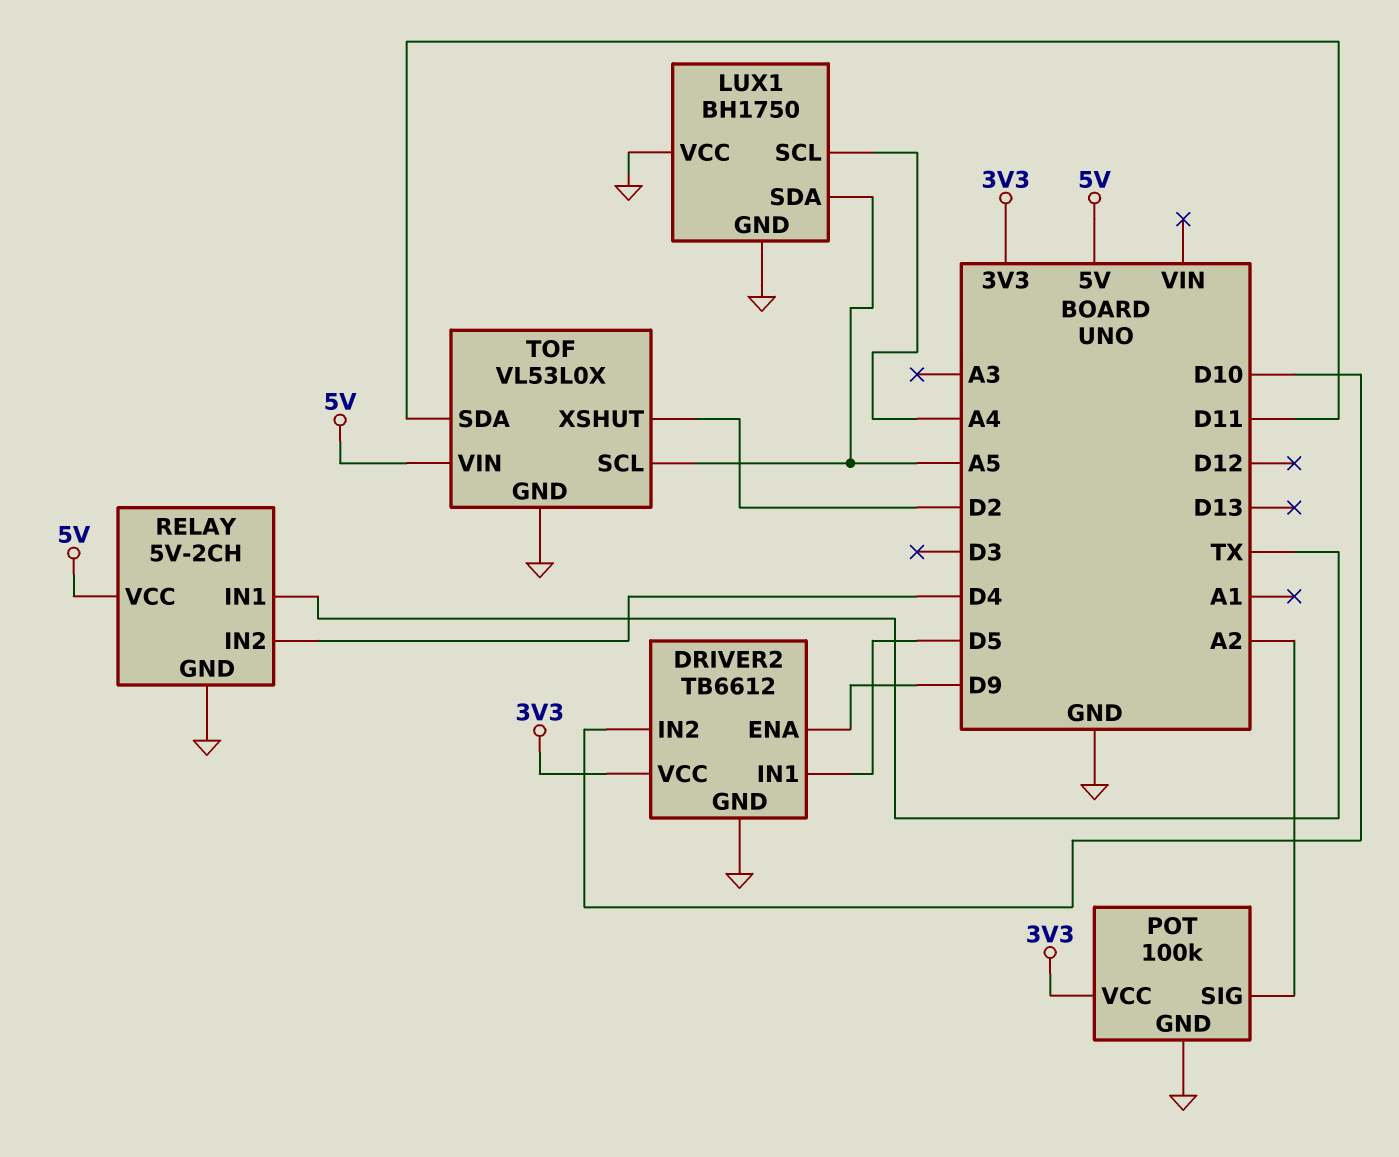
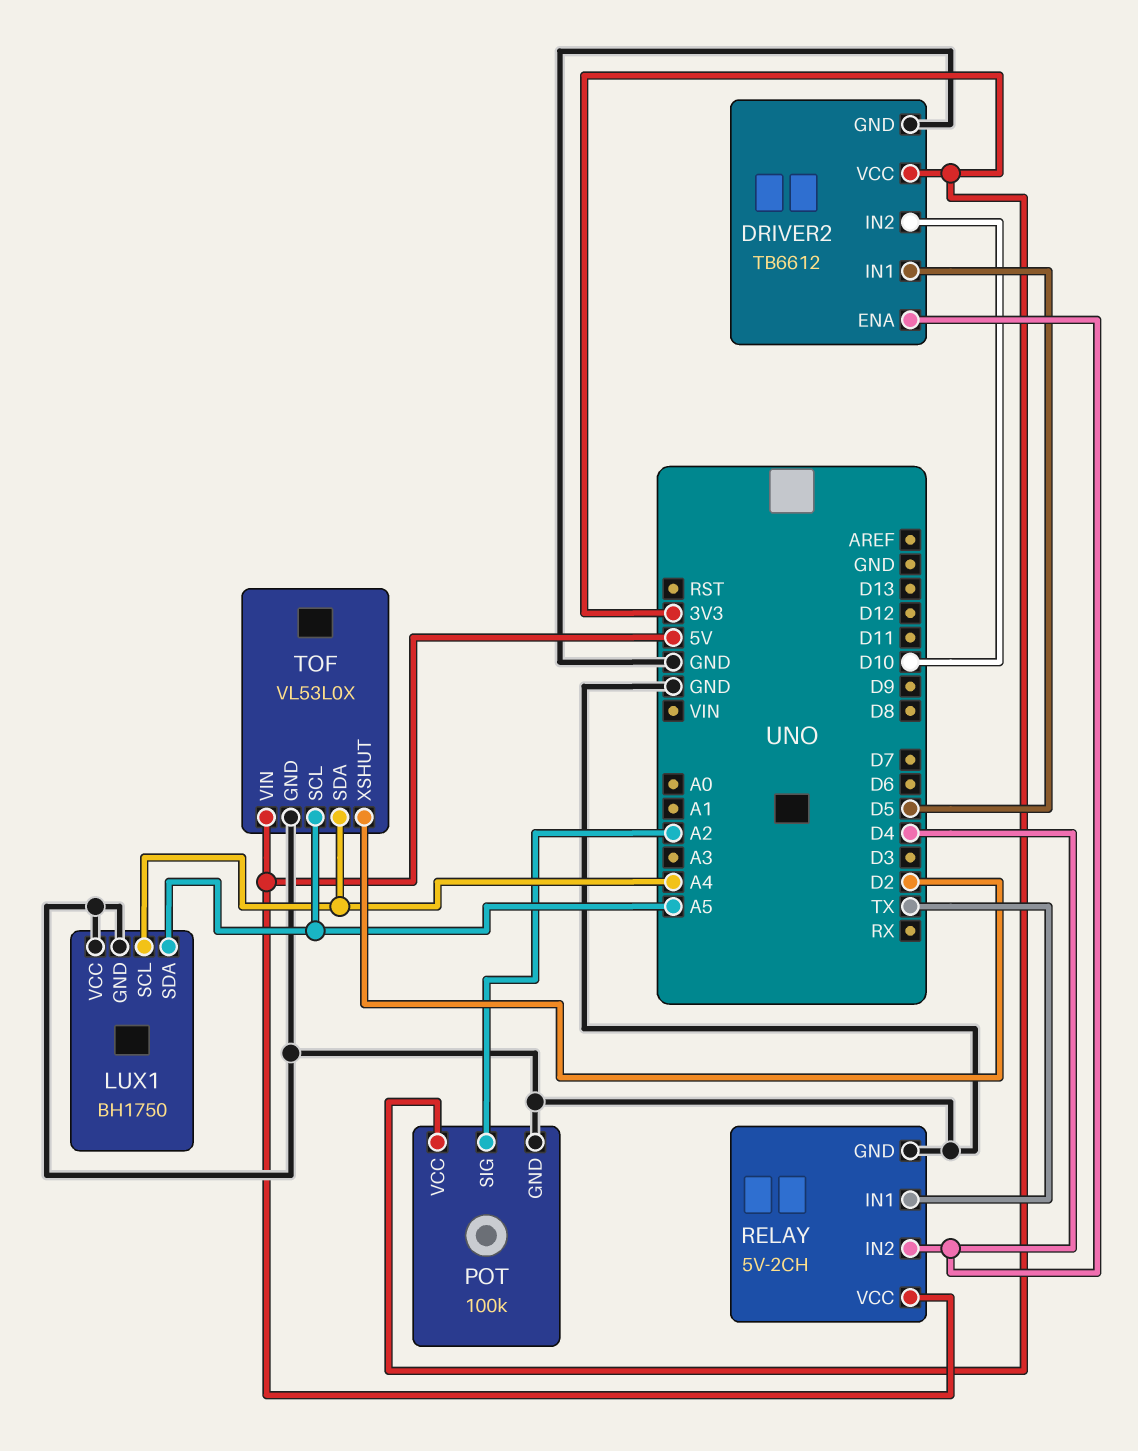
DRIVER2 pin ENA: D9 -> D4
TOF pin SDA: D11 -> A4

